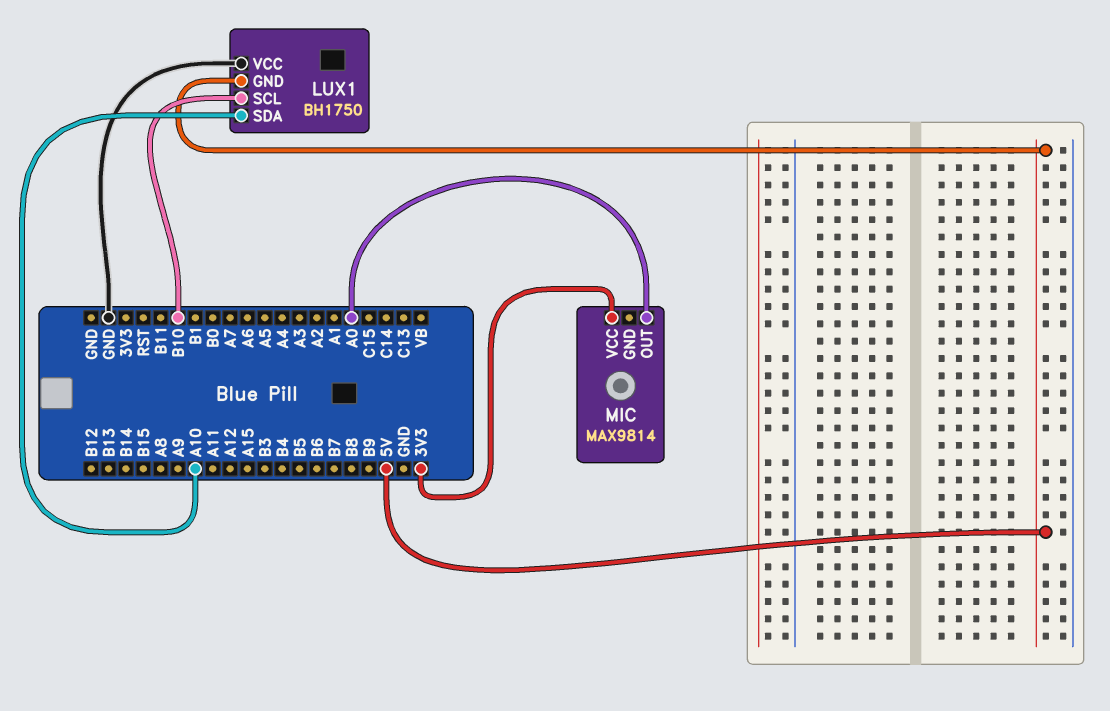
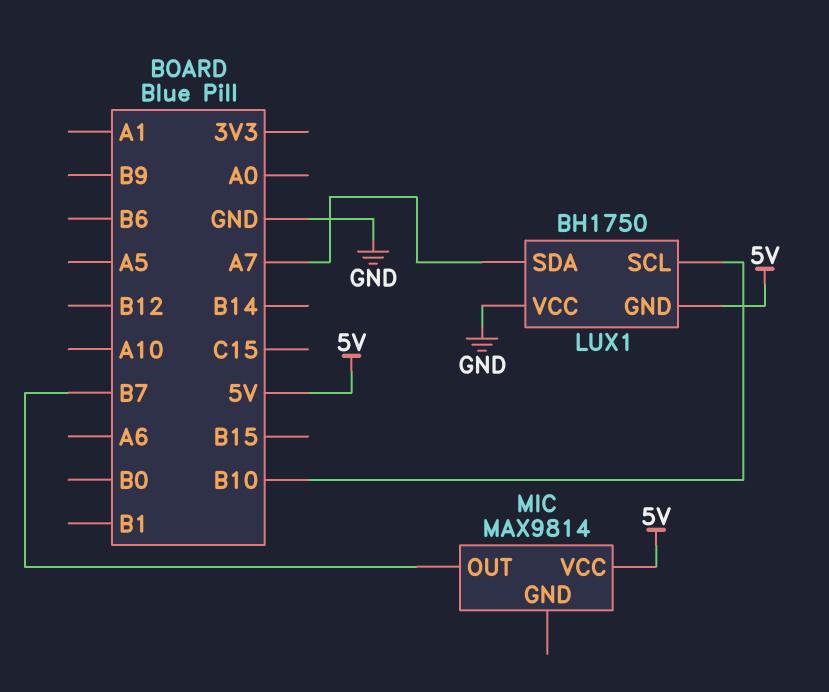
LUX1 pin SDA: A10 -> A7
MIC pin OUT: A0 -> B7
MIC pin VCC: 3V3 -> 5V

